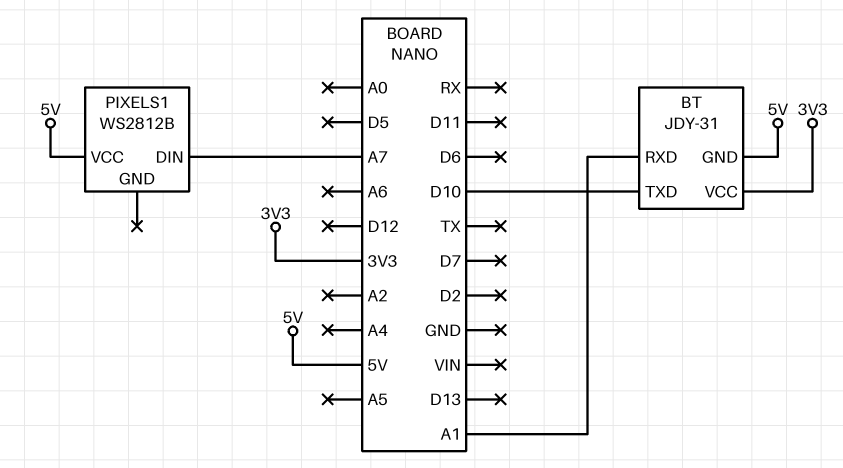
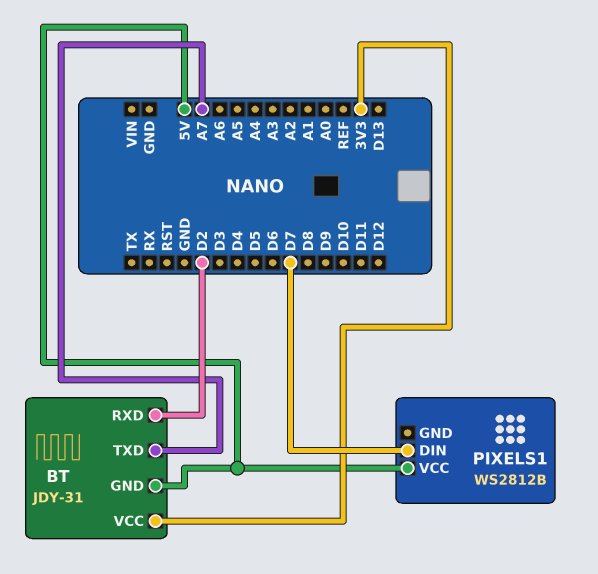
BT pin RXD: A1 -> D2
BT pin TXD: D10 -> A7
PIXELS1 pin DIN: A7 -> D7

